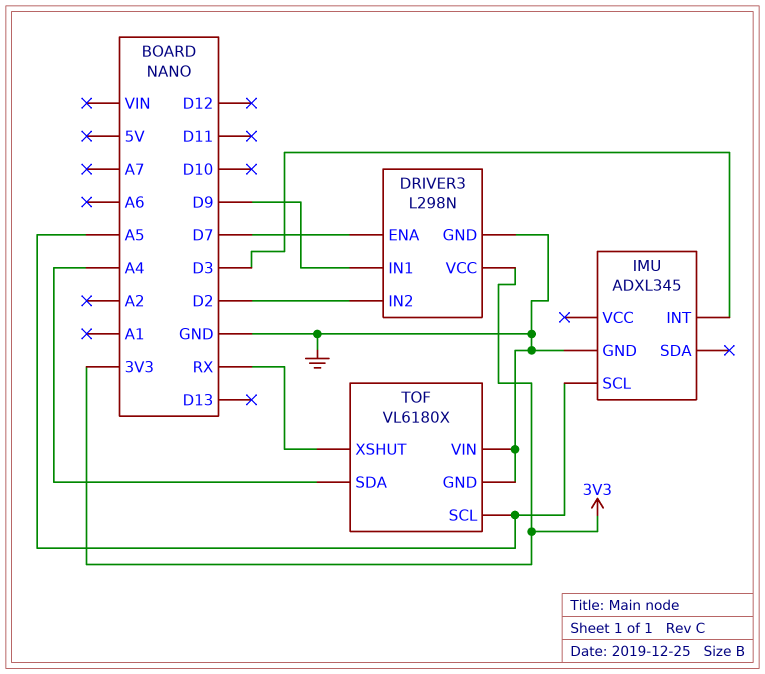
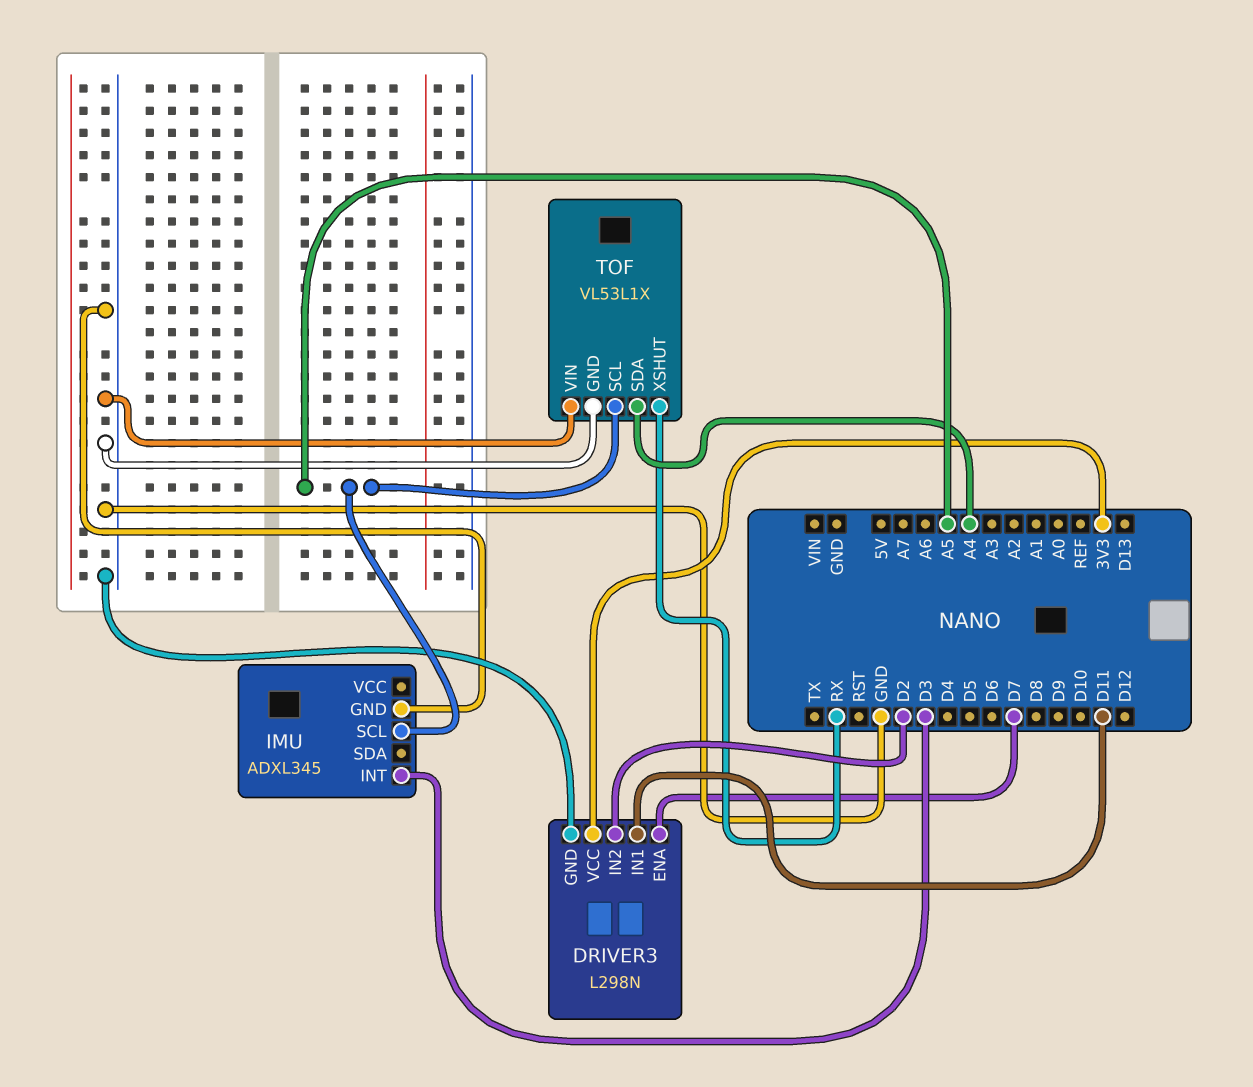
DRIVER3 pin IN1: D9 -> D11
TOF: VL6180X -> VL53L1X

